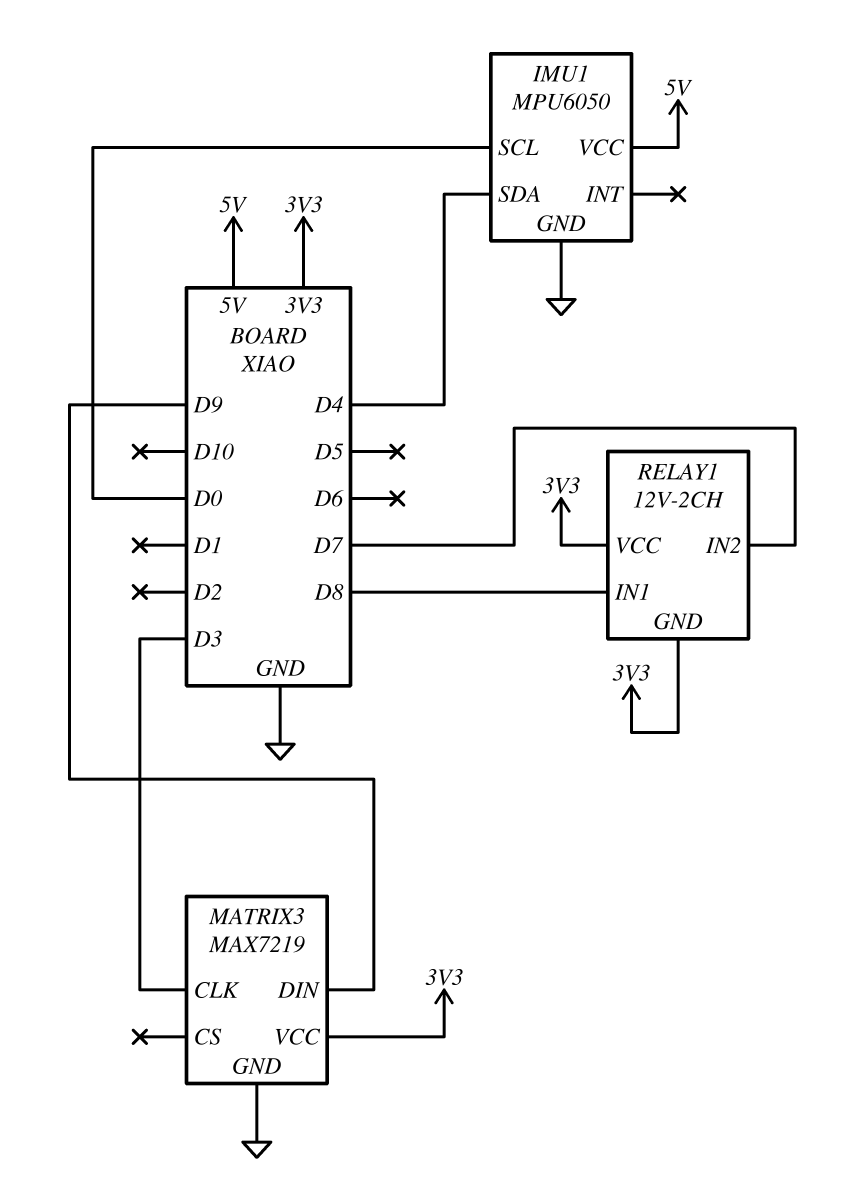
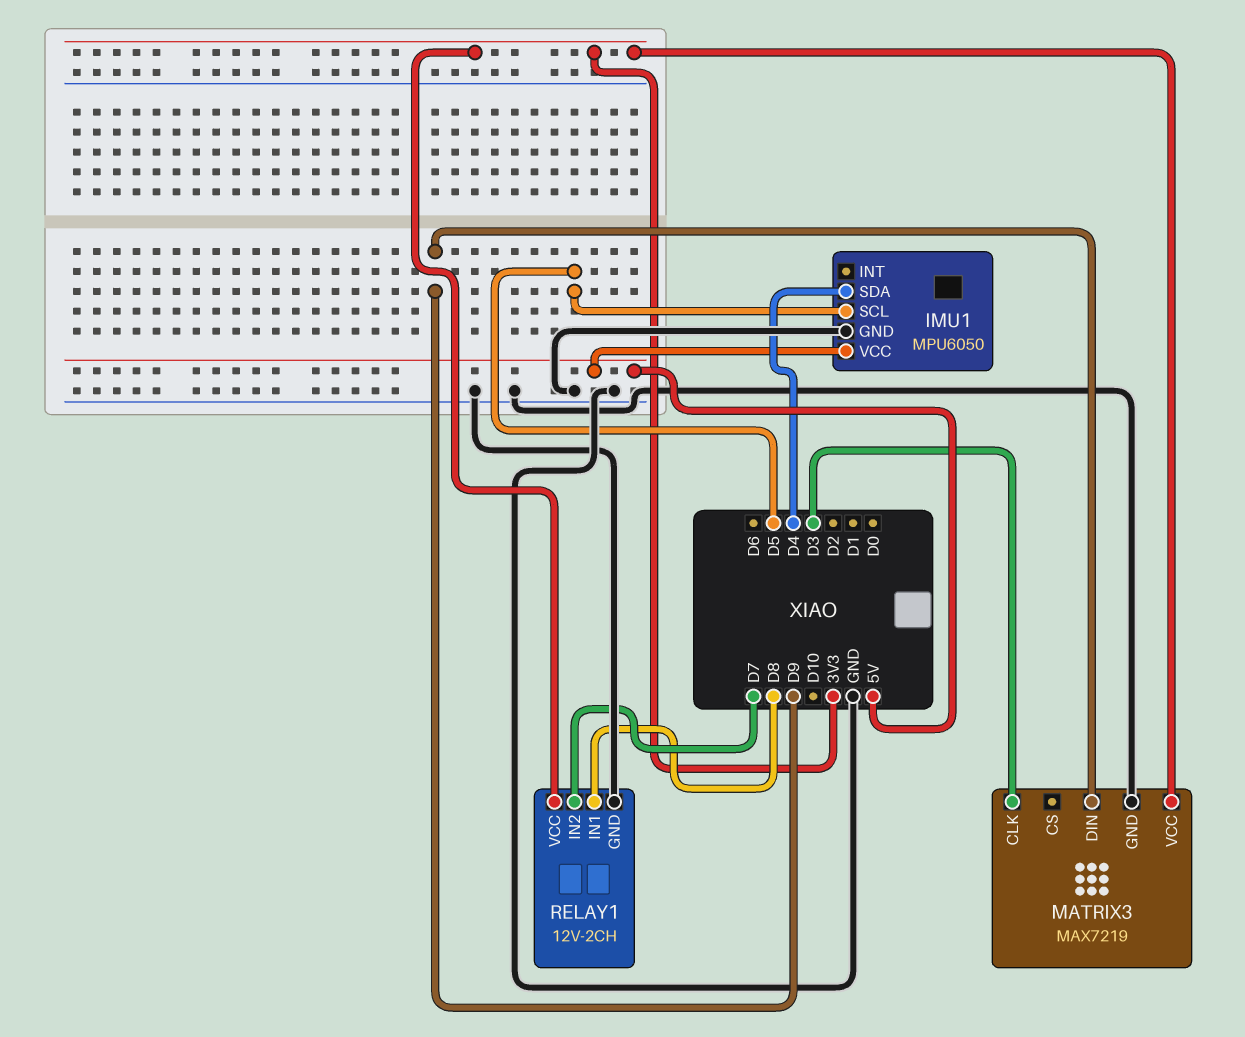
IMU1 pin SCL: D0 -> D5
RELAY1 pin GND: 3V3 -> GND

